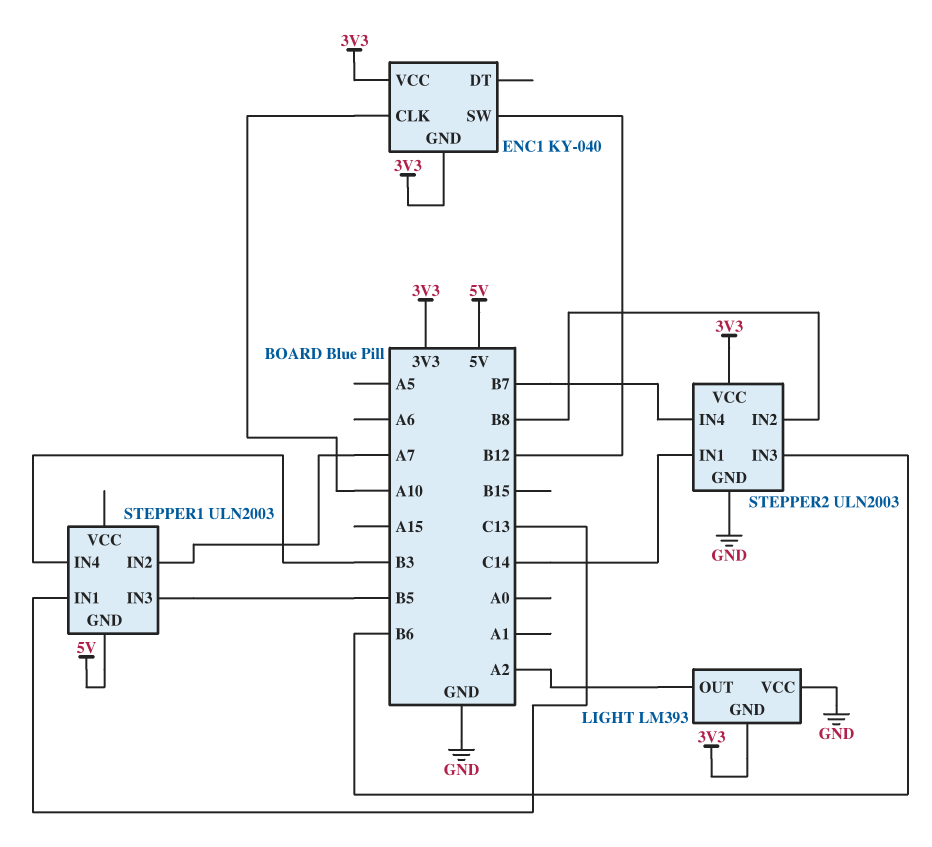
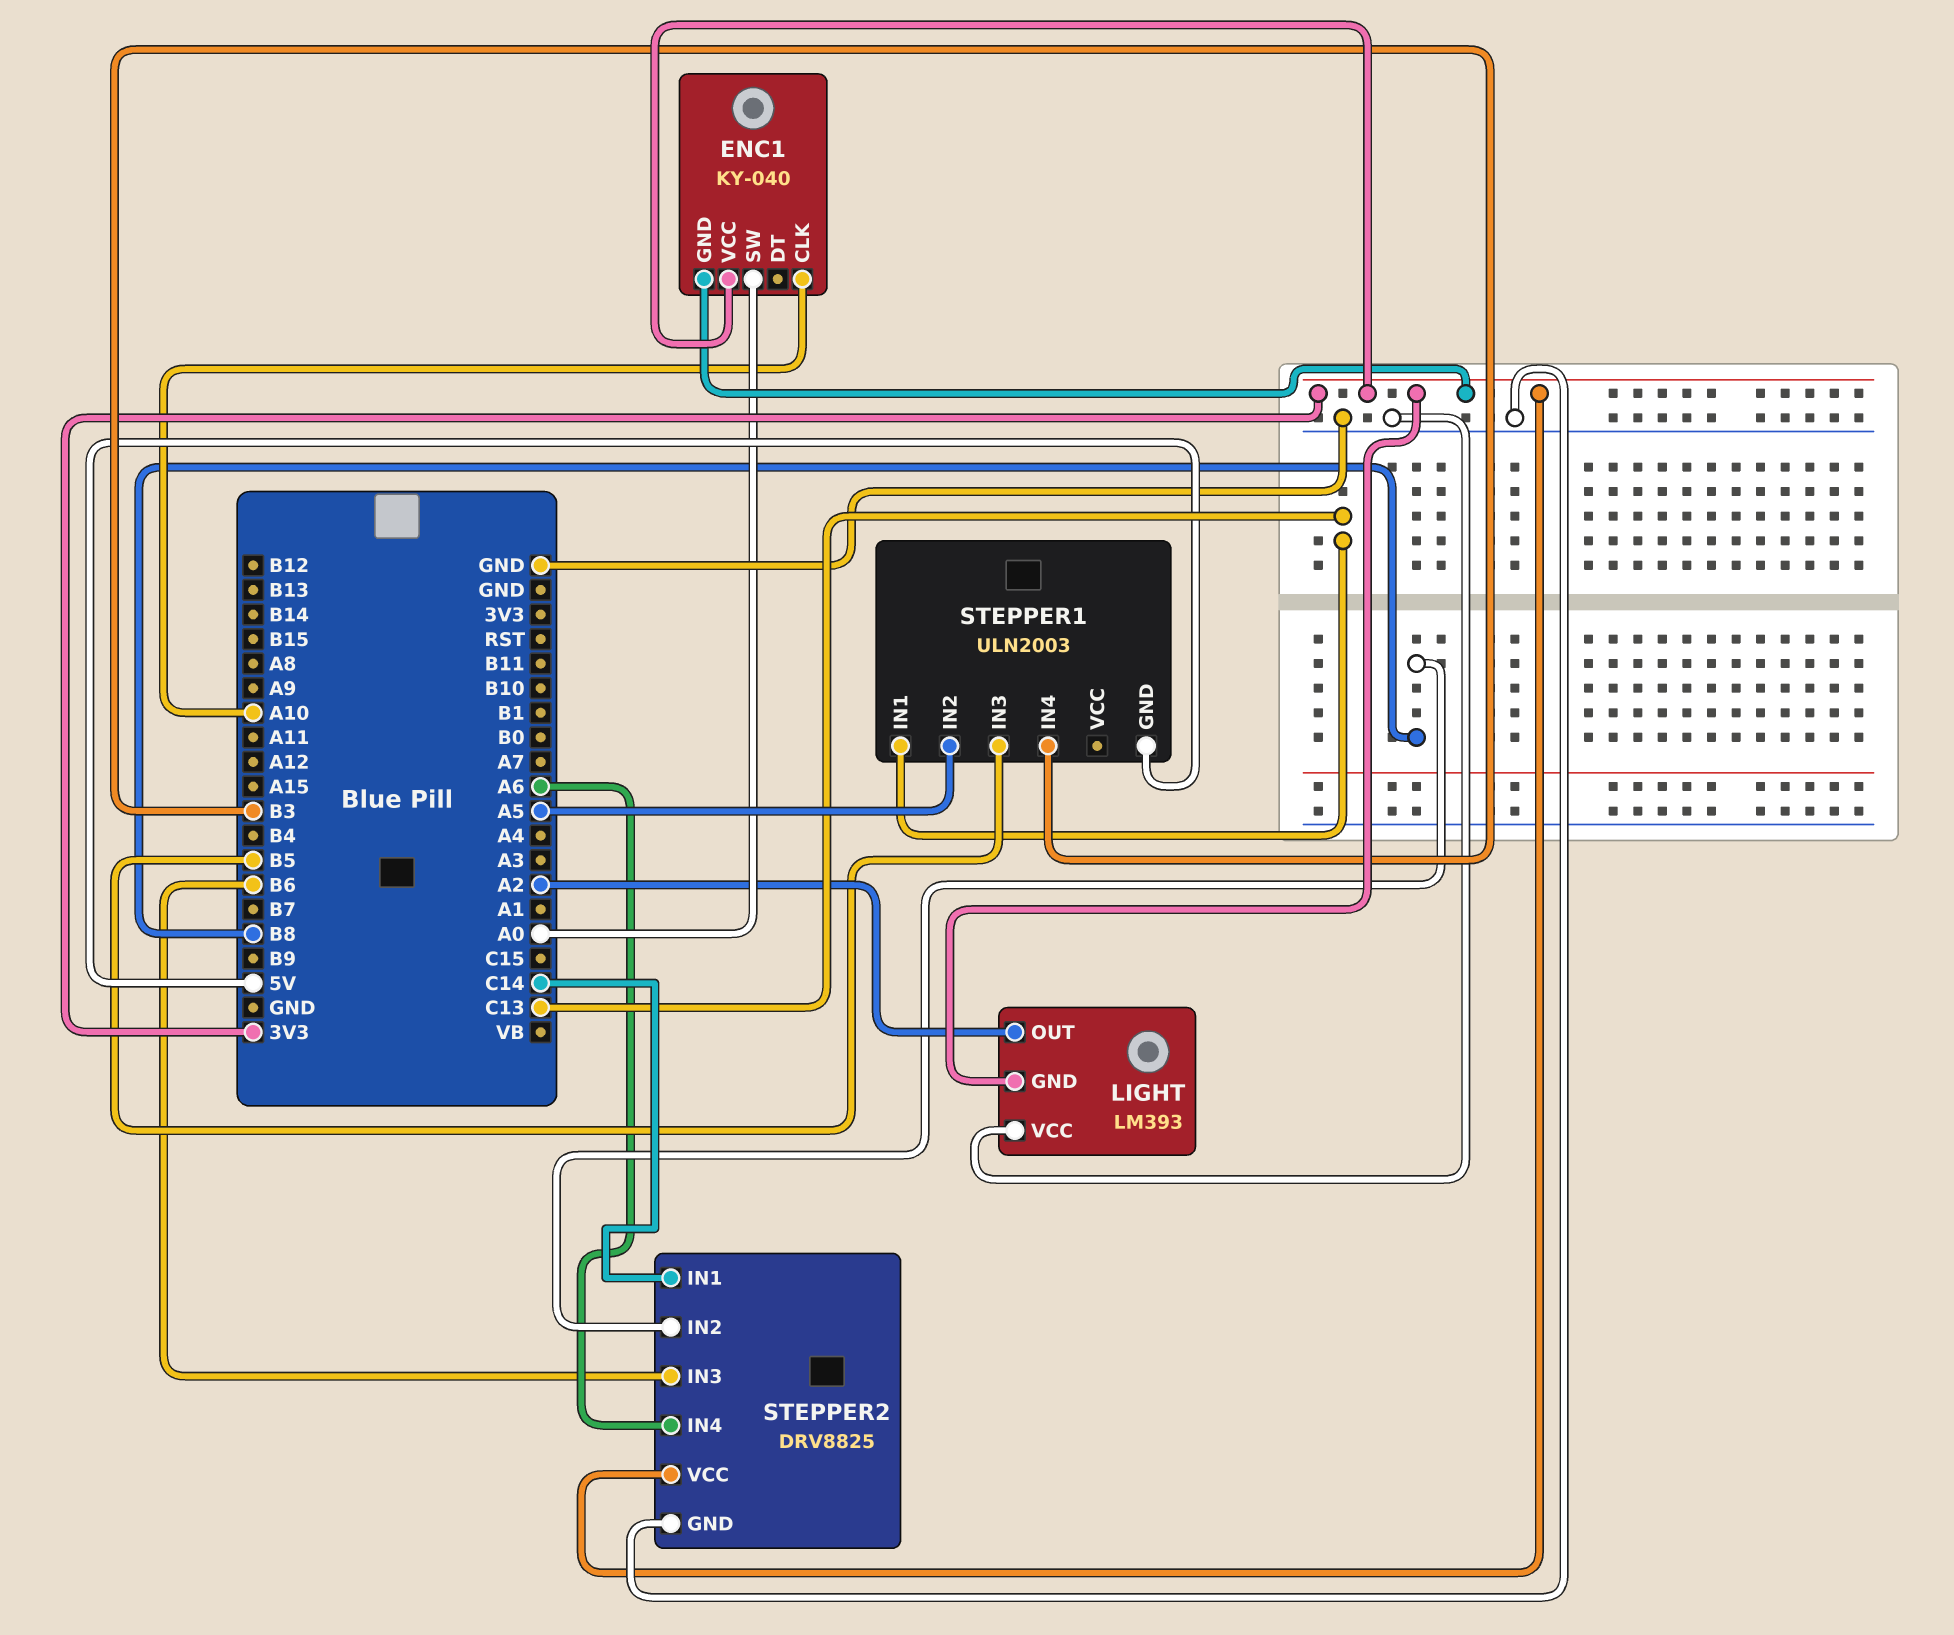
ENC1 pin SW: B12 -> A0
STEPPER1 pin IN2: A7 -> A5
STEPPER2: ULN2003 -> DRV8825
STEPPER2 pin IN4: B7 -> A6

